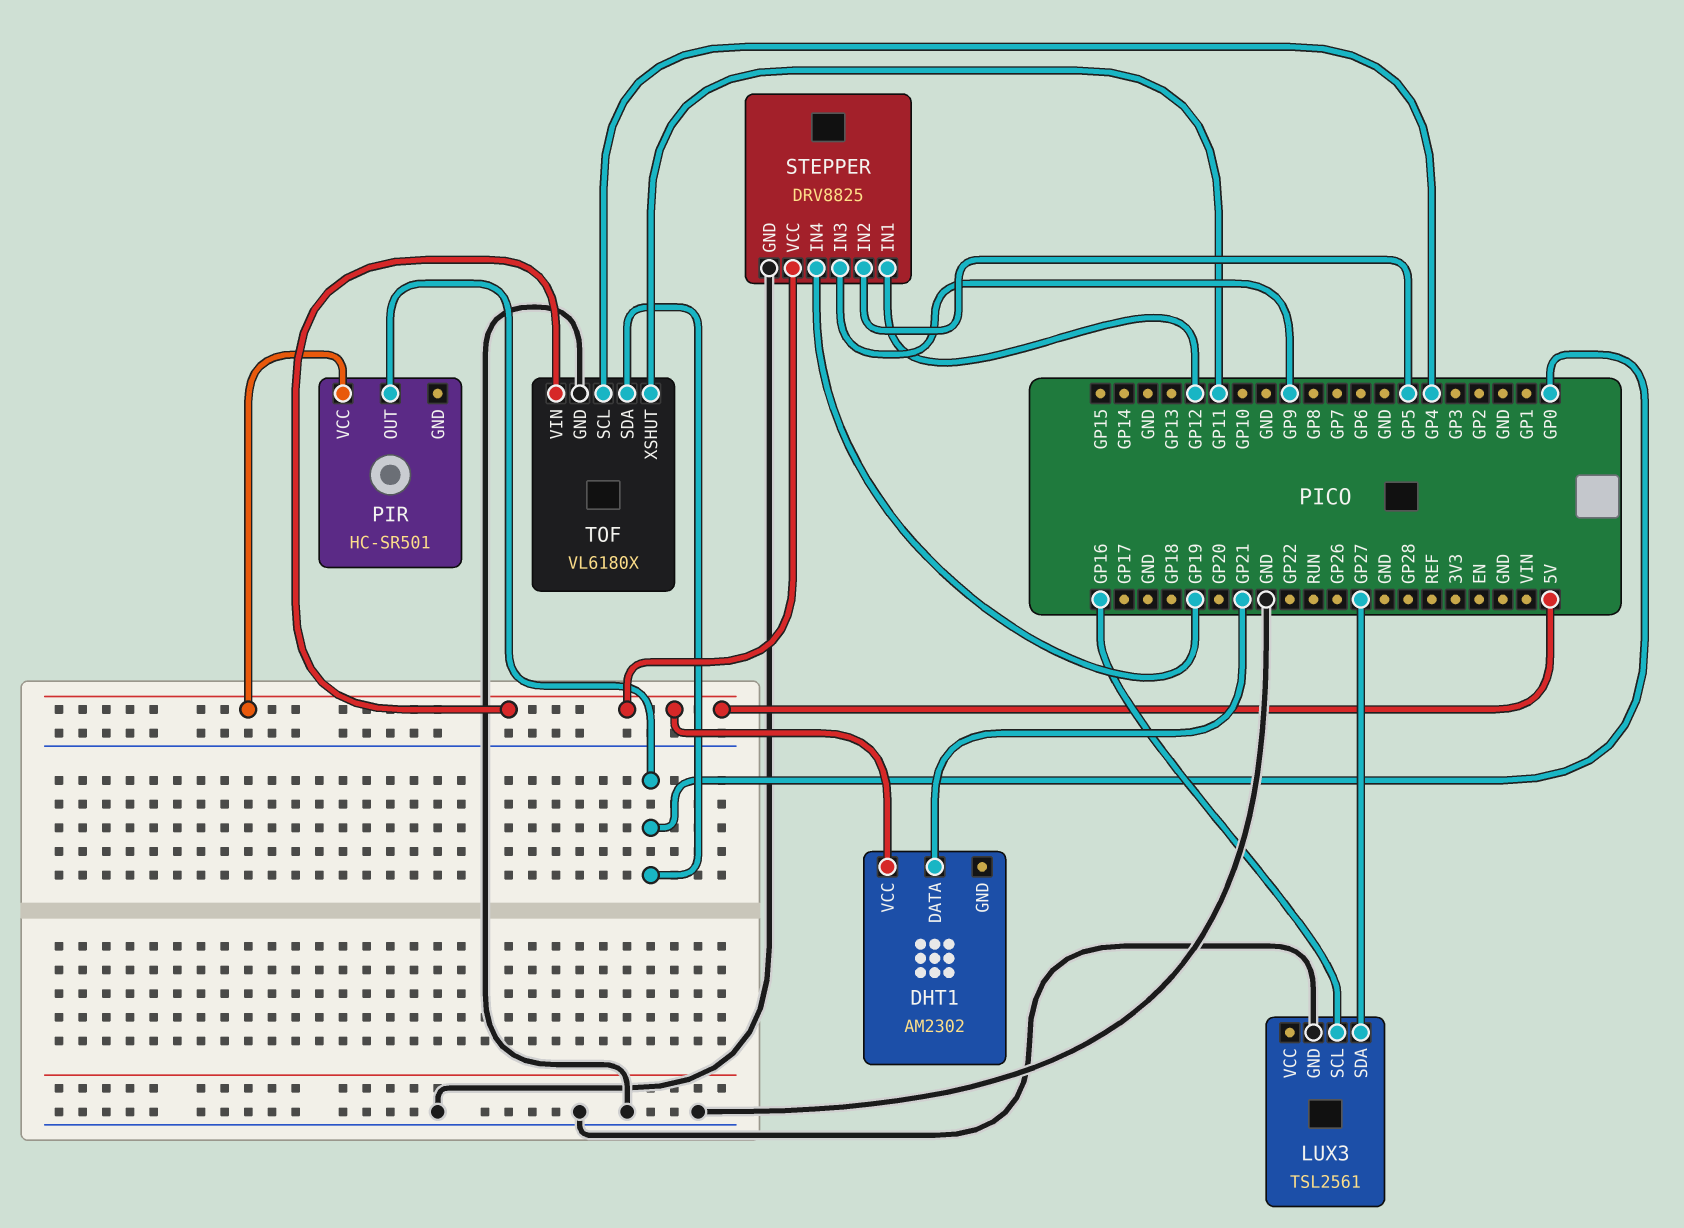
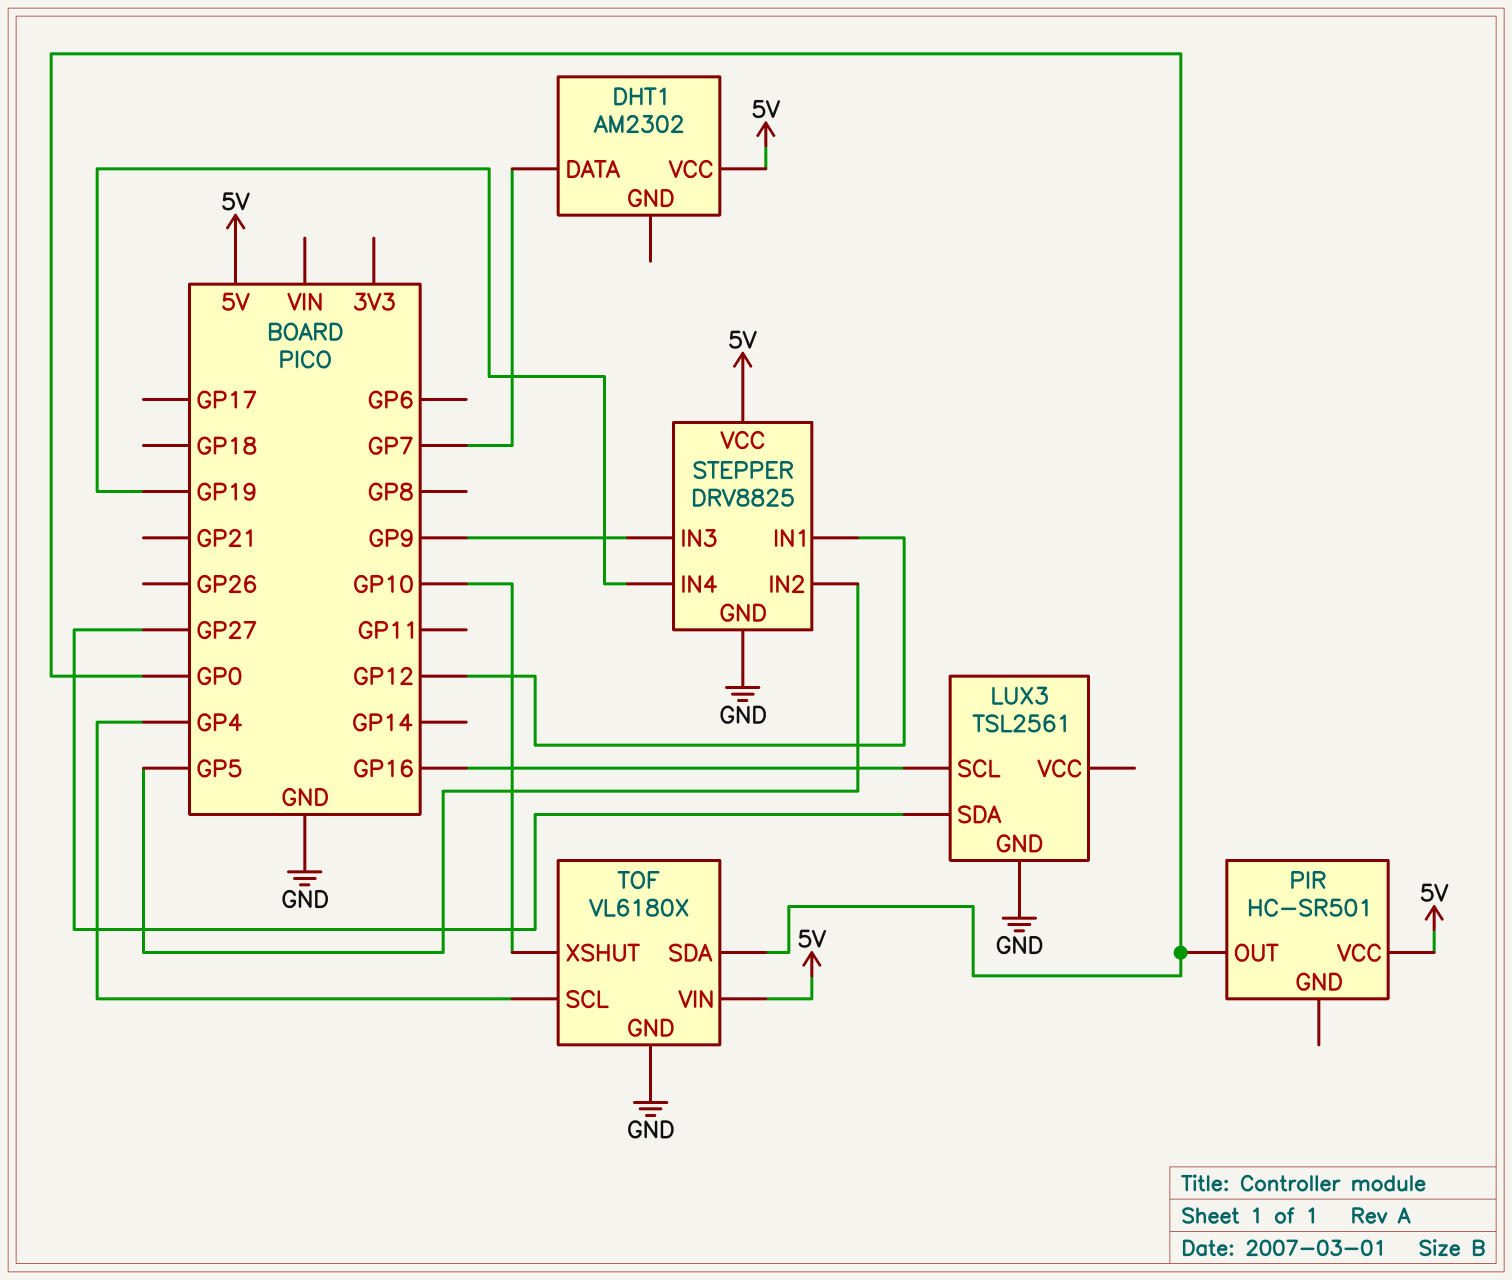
DHT1 pin DATA: GP21 -> GP7
TOF pin XSHUT: GP11 -> GP10

